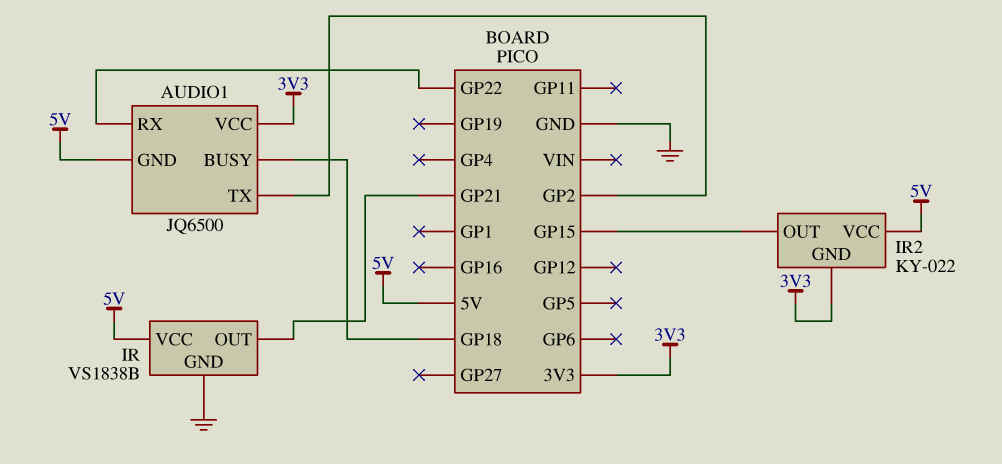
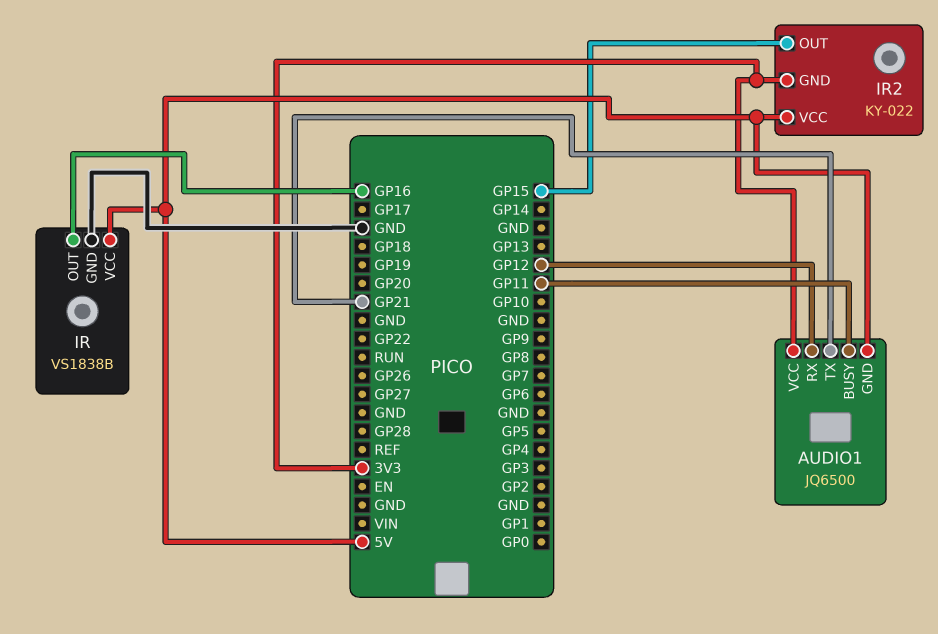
AUDIO1 pin BUSY: GP18 -> GP11
AUDIO1 pin RX: GP22 -> GP12
AUDIO1 pin TX: GP2 -> GP21
IR pin OUT: GP21 -> GP16

